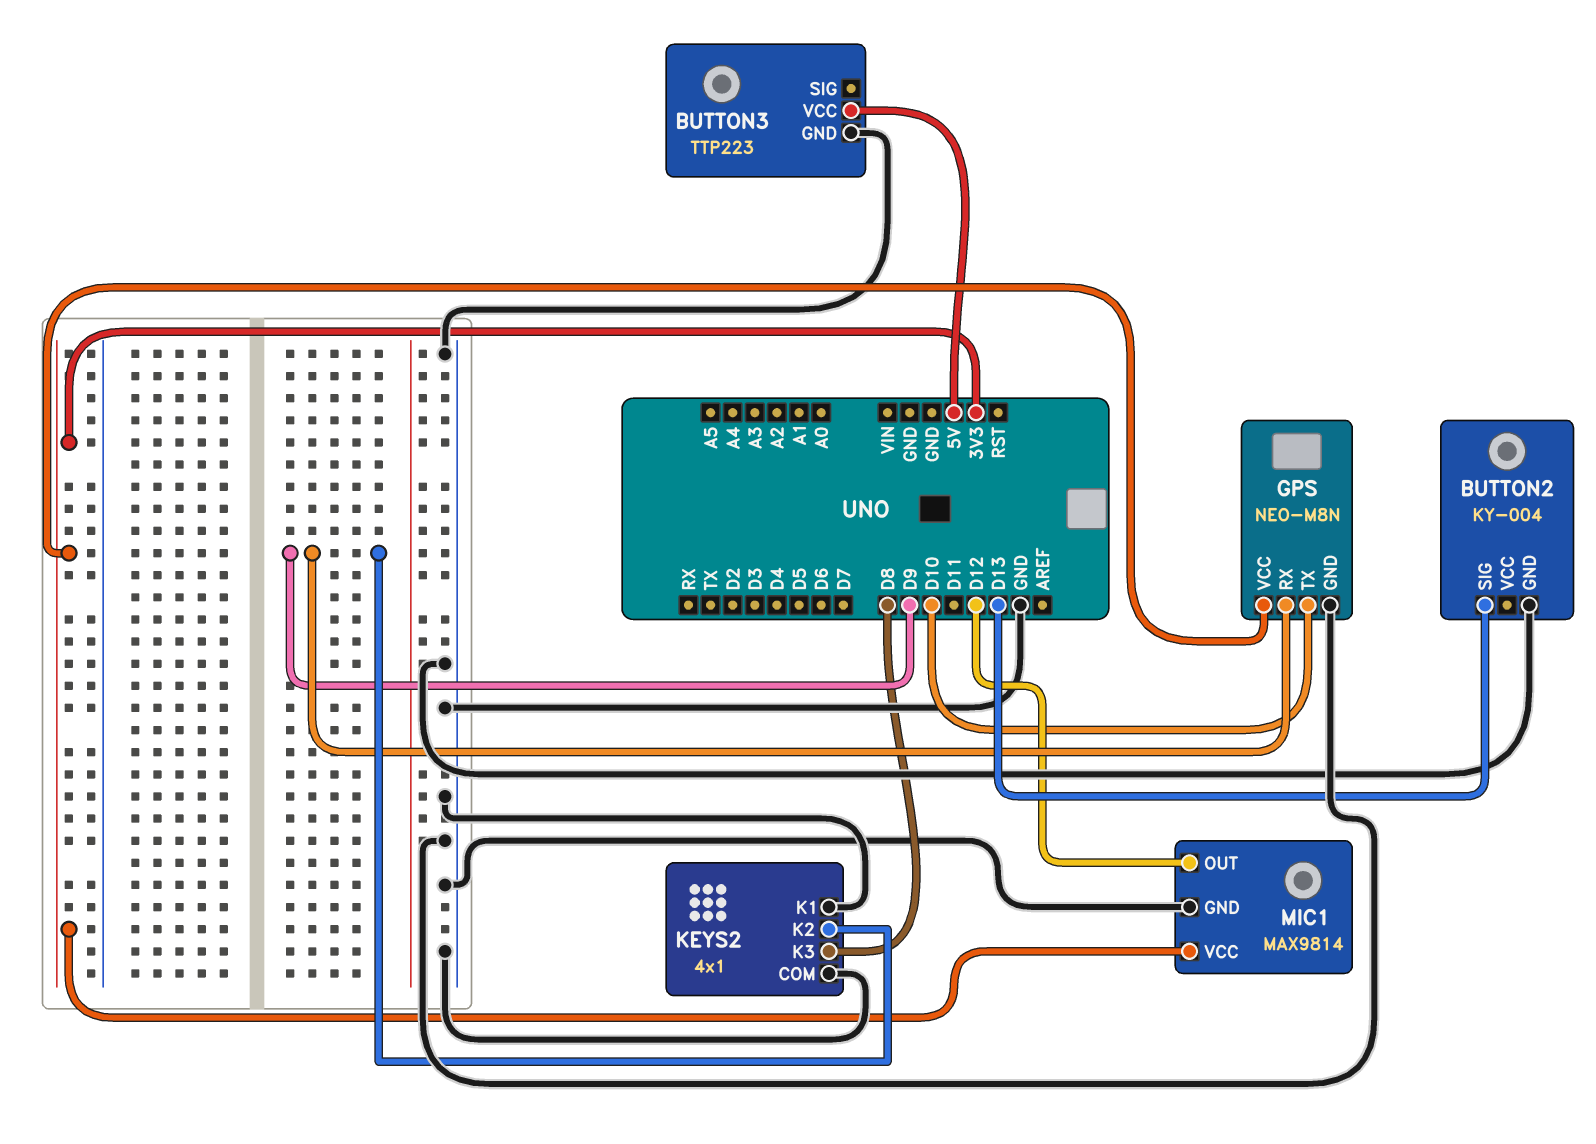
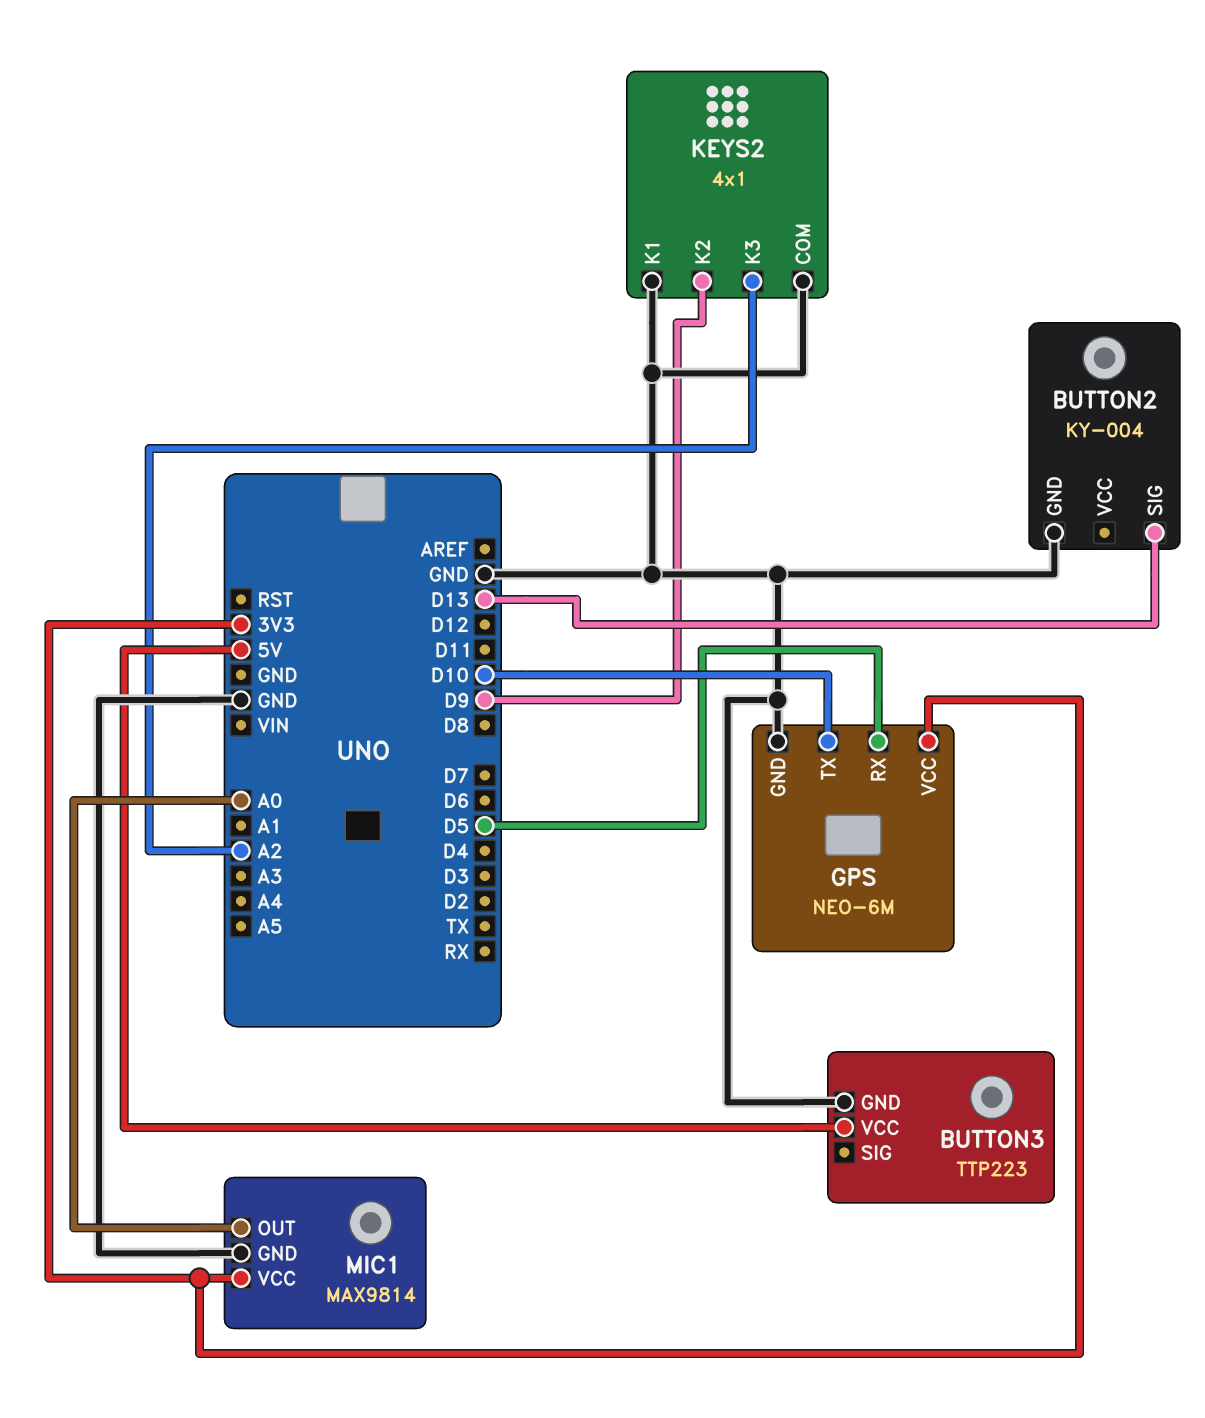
GPS: NEO-M8N -> NEO-6M
GPS pin RX: D9 -> D5
KEYS2 pin K3: D8 -> A2
MIC1 pin OUT: D12 -> A0

